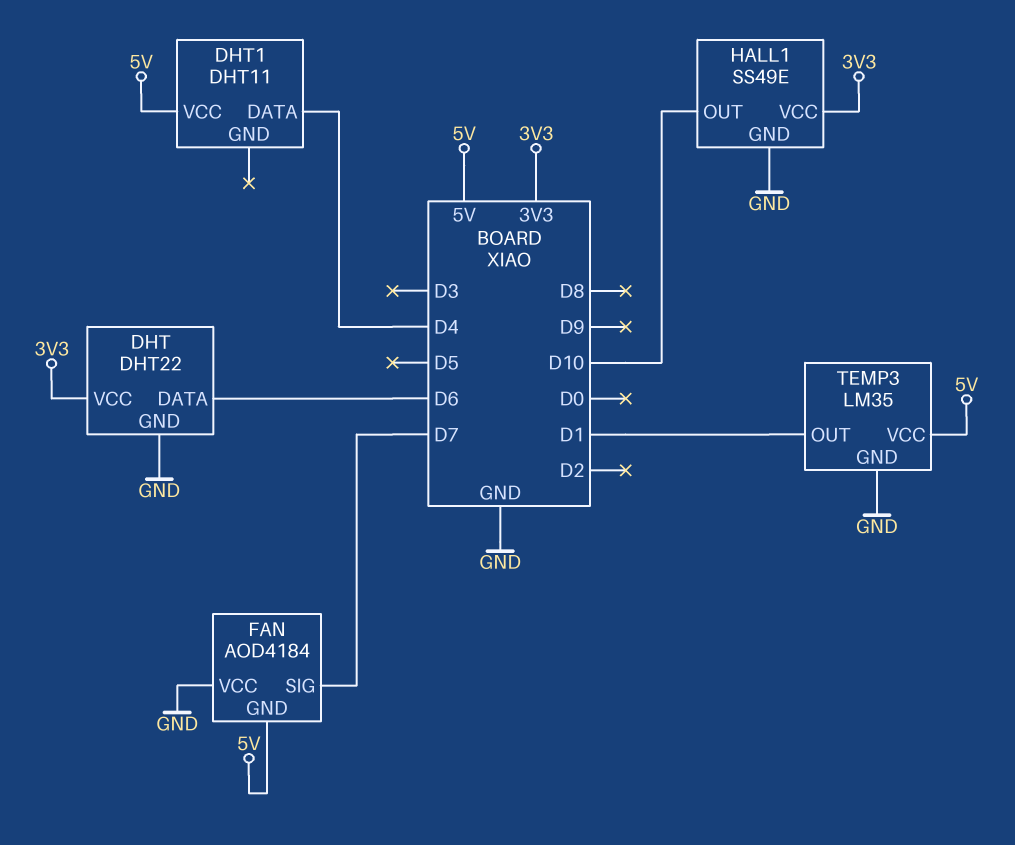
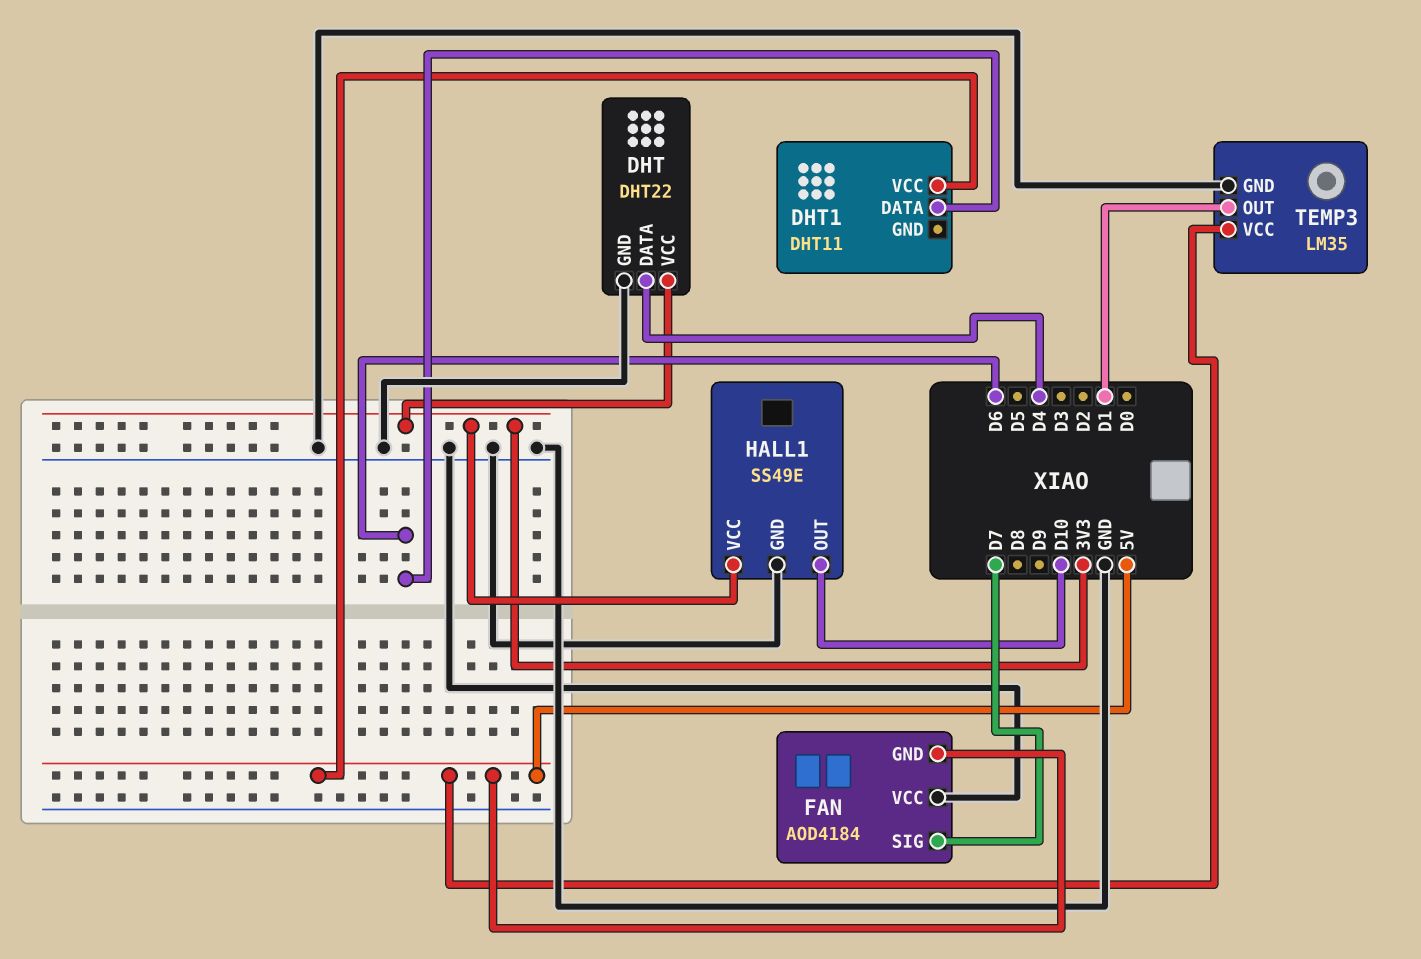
DHT pin DATA: D6 -> D4
DHT1 pin DATA: D4 -> D6

